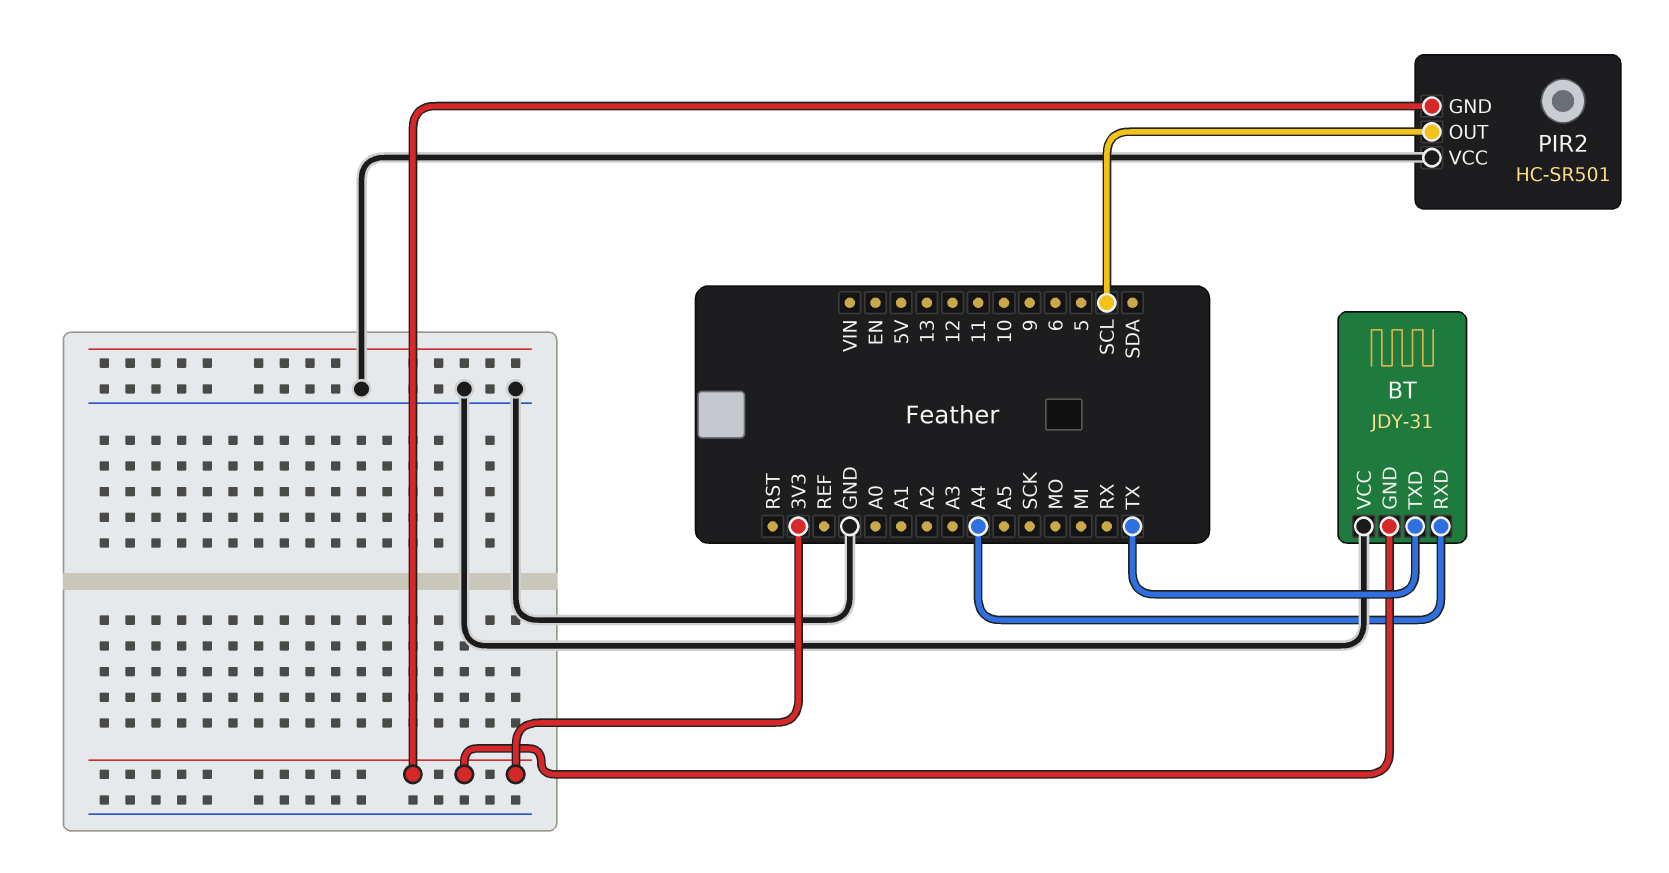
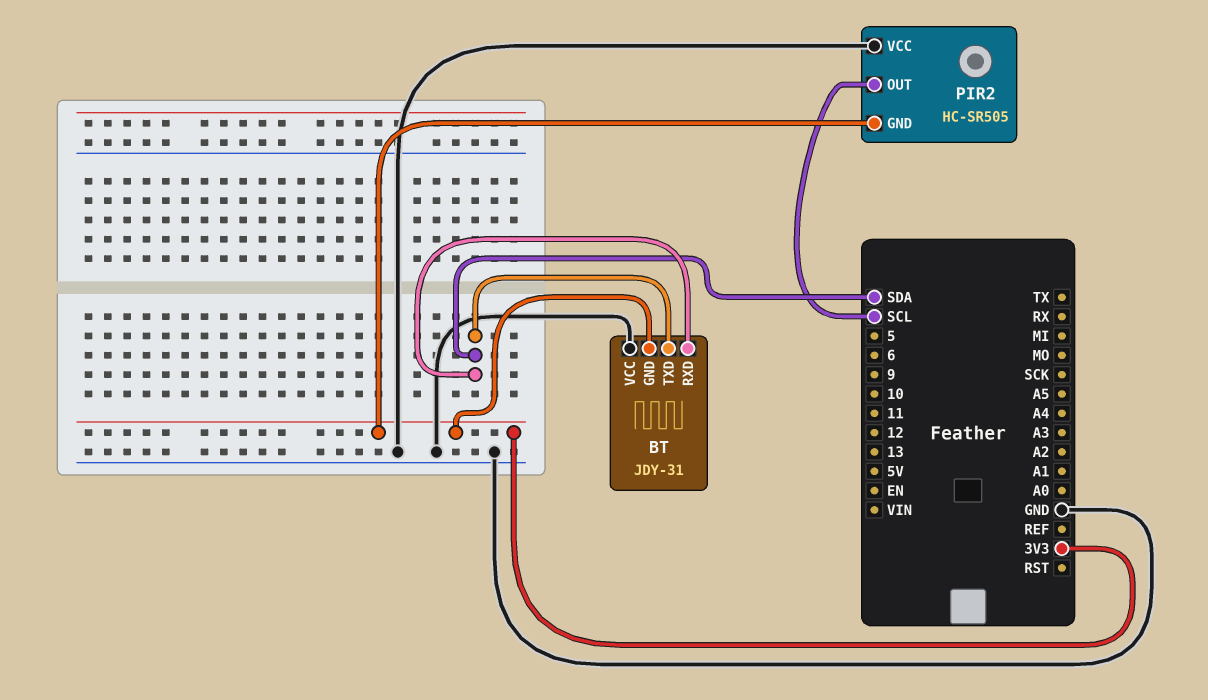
BT pin RXD: A4 -> SDA
BT pin TXD: TX -> SDA
PIR2: HC-SR501 -> HC-SR505

